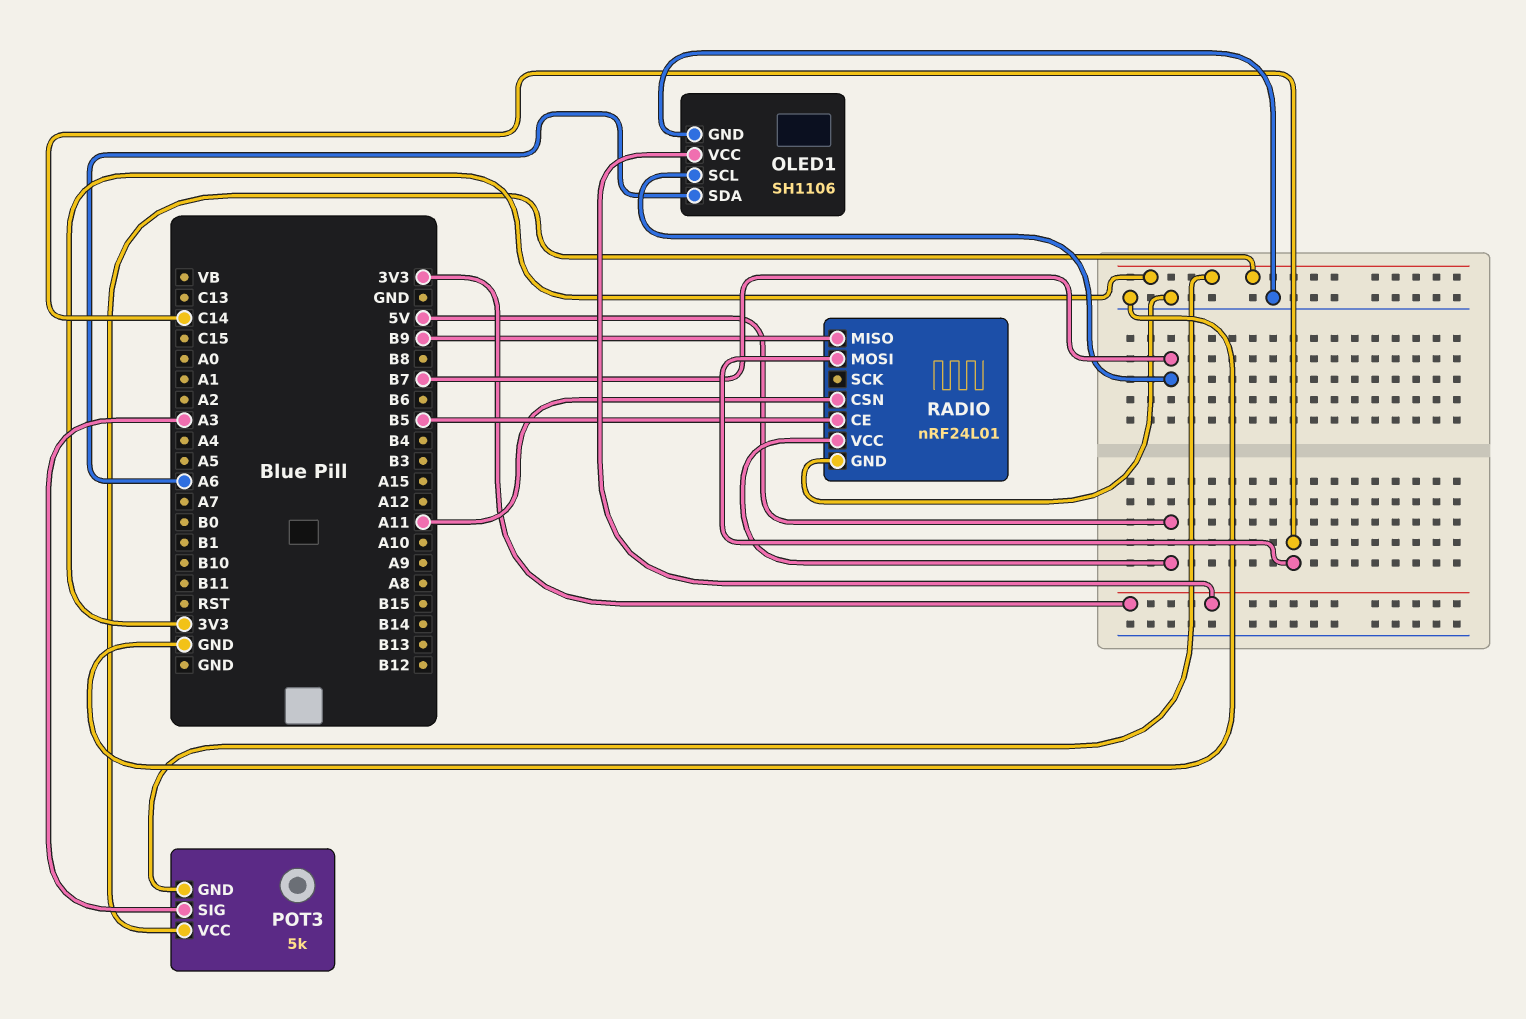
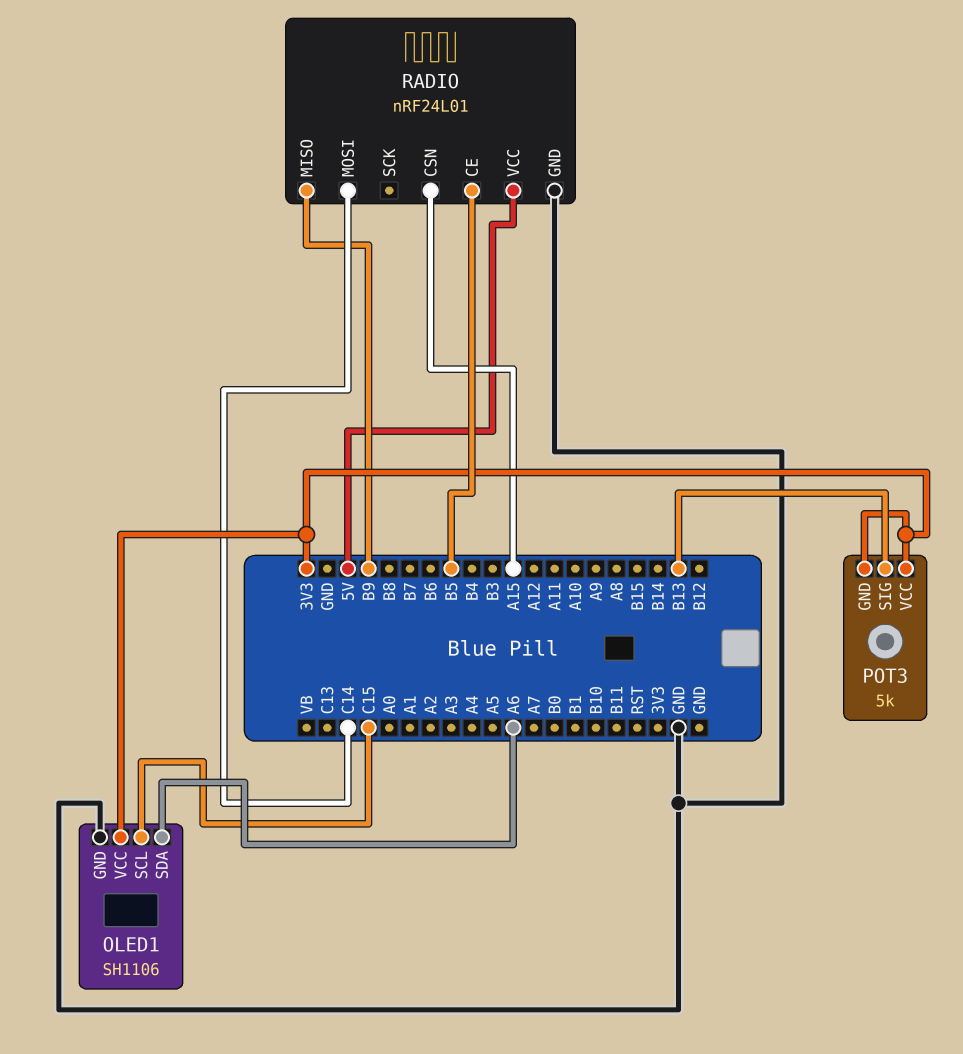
OLED1 pin SCL: B7 -> C15
POT3 pin SIG: A3 -> B13
RADIO pin CSN: A11 -> A15

